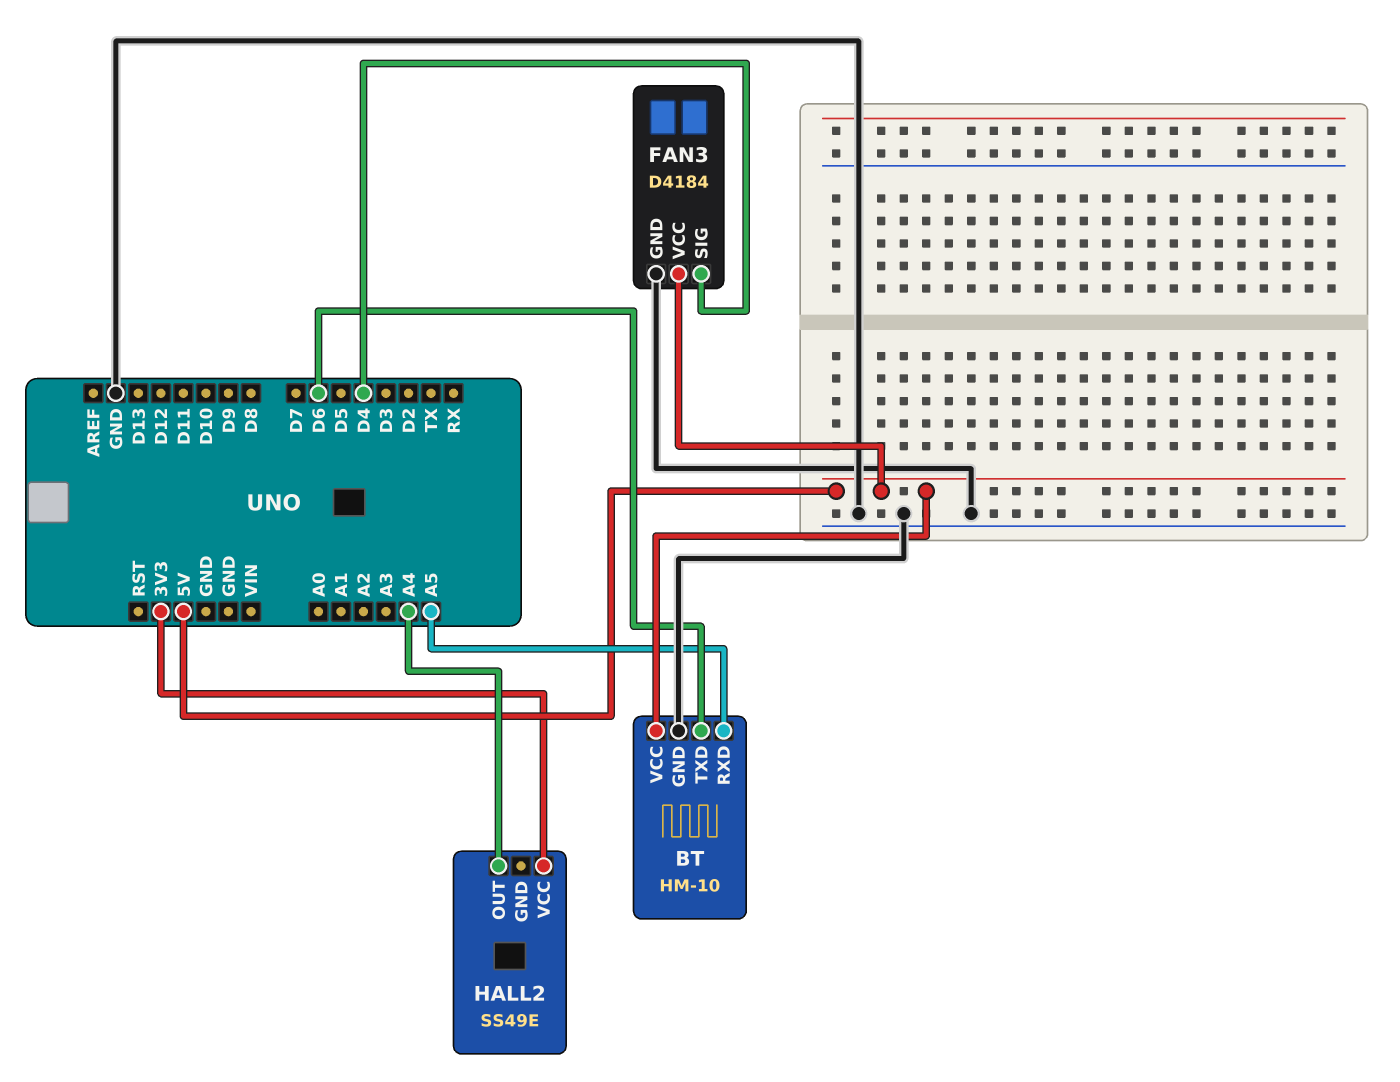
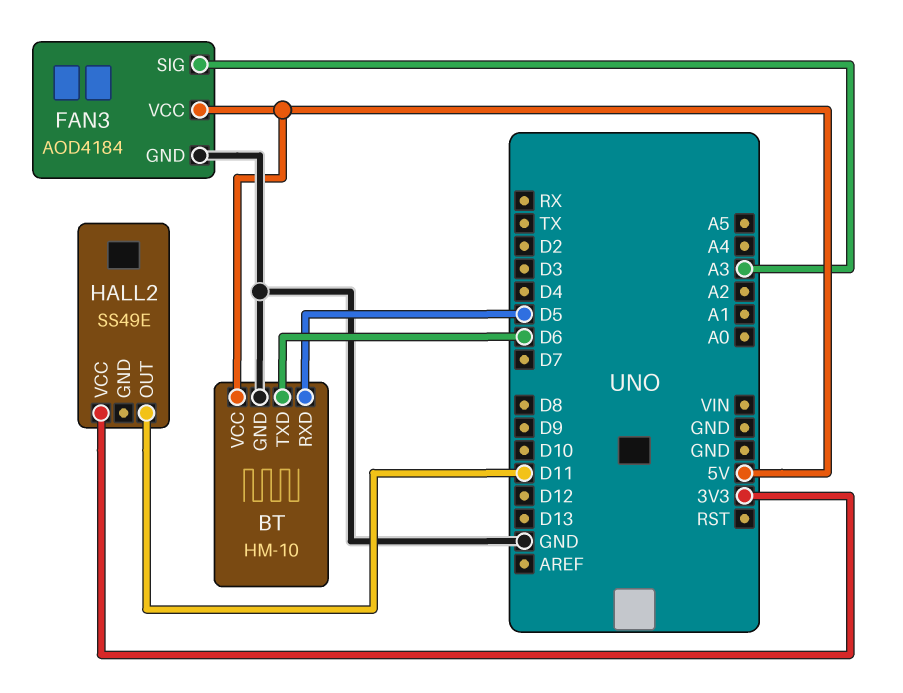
BT pin RXD: A5 -> D5
FAN3: D4184 -> AOD4184
FAN3 pin SIG: D4 -> A3
HALL2 pin OUT: A4 -> D11

